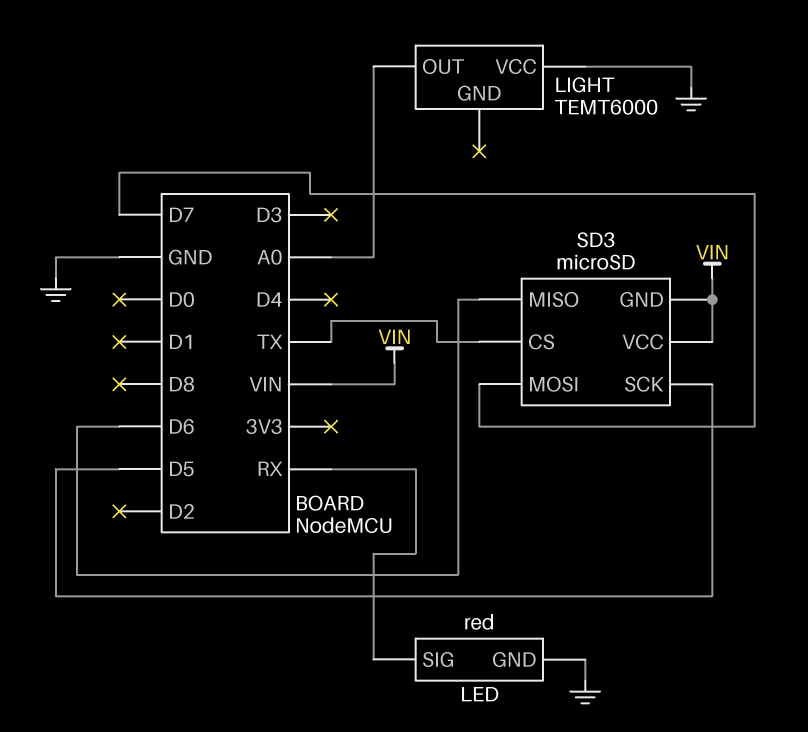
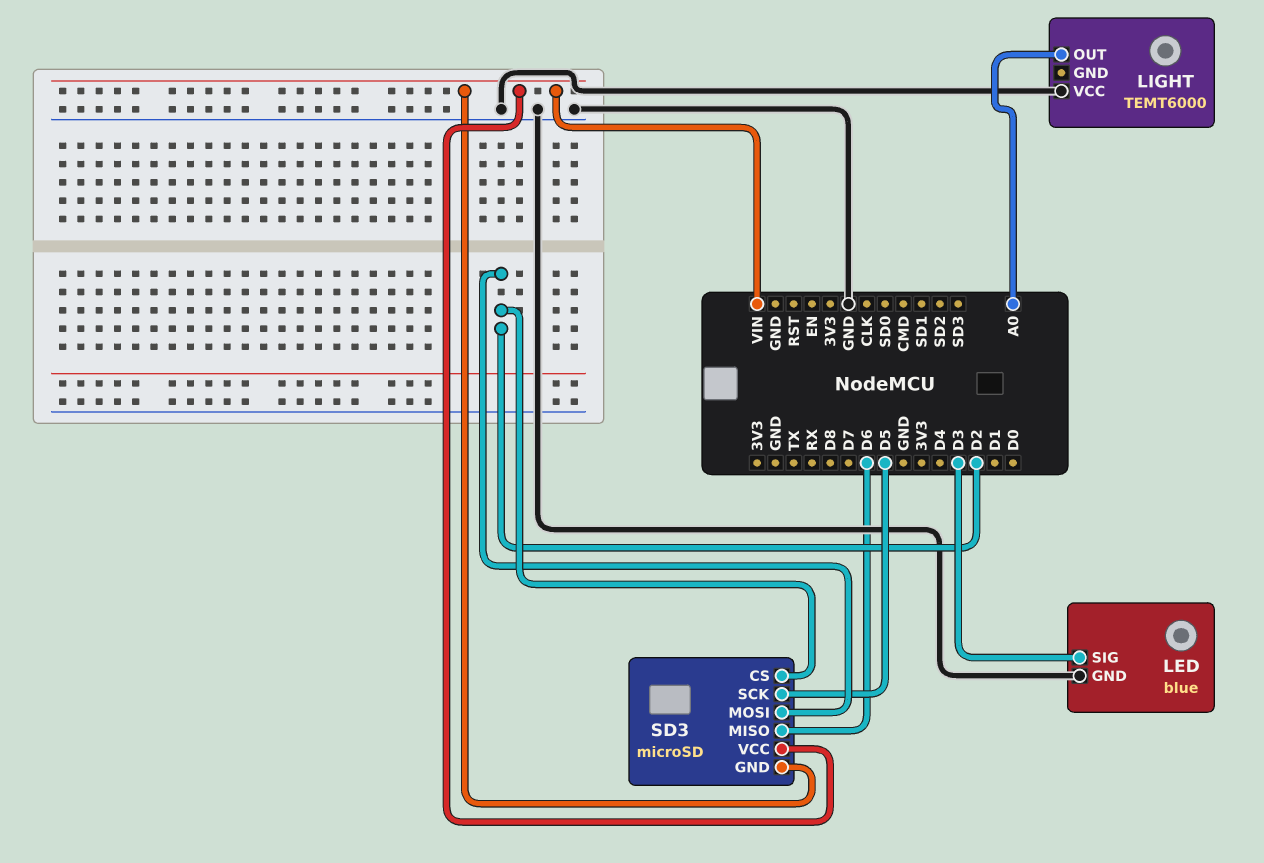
LED: red -> blue
LED pin SIG: RX -> D3
SD3 pin CS: TX -> D2
SD3 pin MOSI: D7 -> D2

